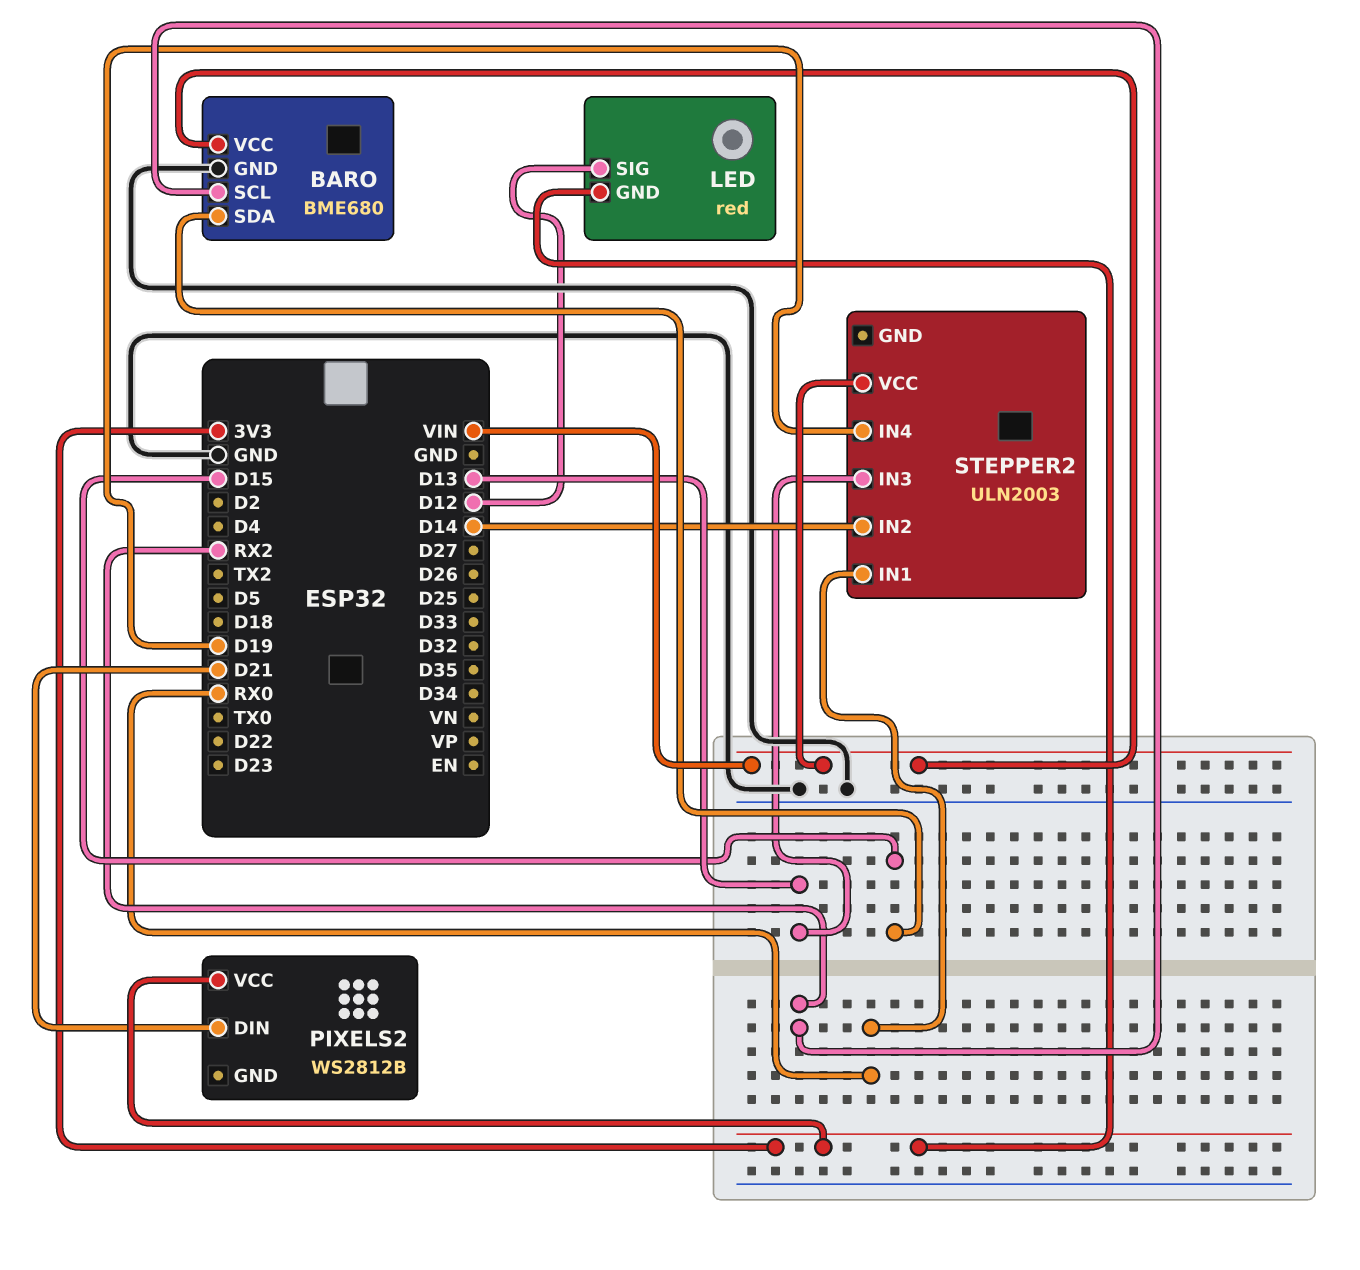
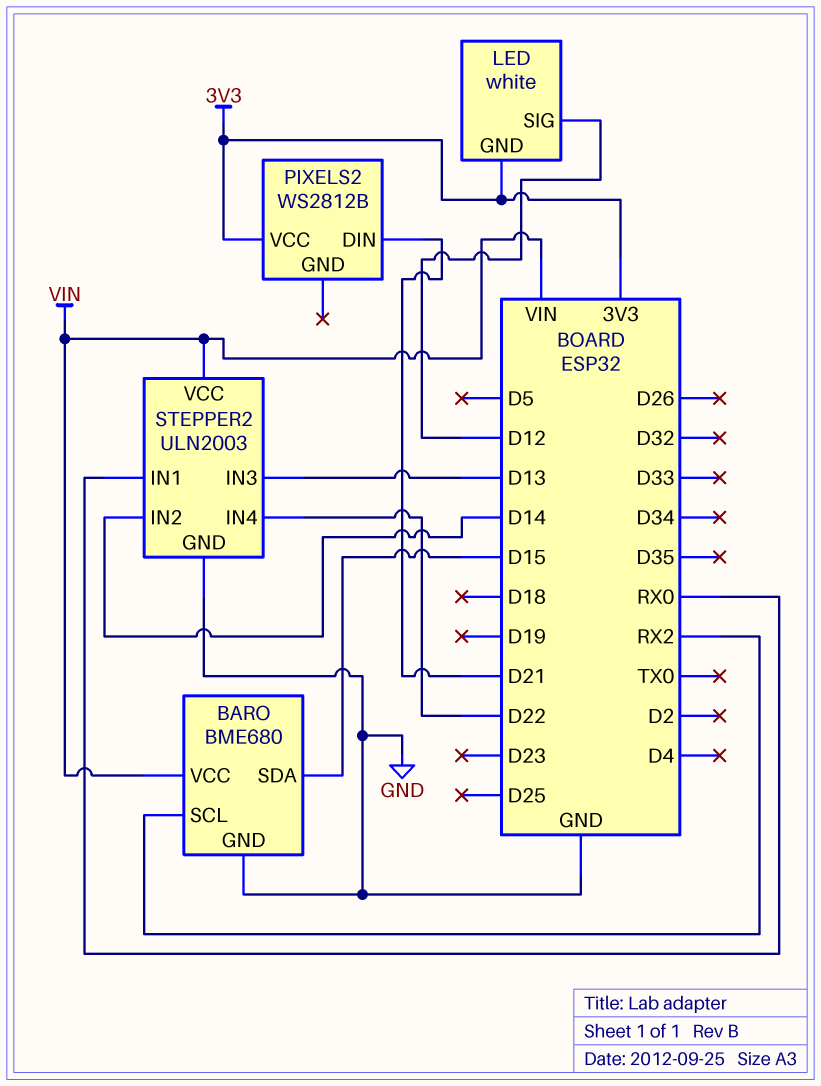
LED: red -> white
STEPPER2 pin GND: none -> GND
STEPPER2 pin IN4: D19 -> D22

